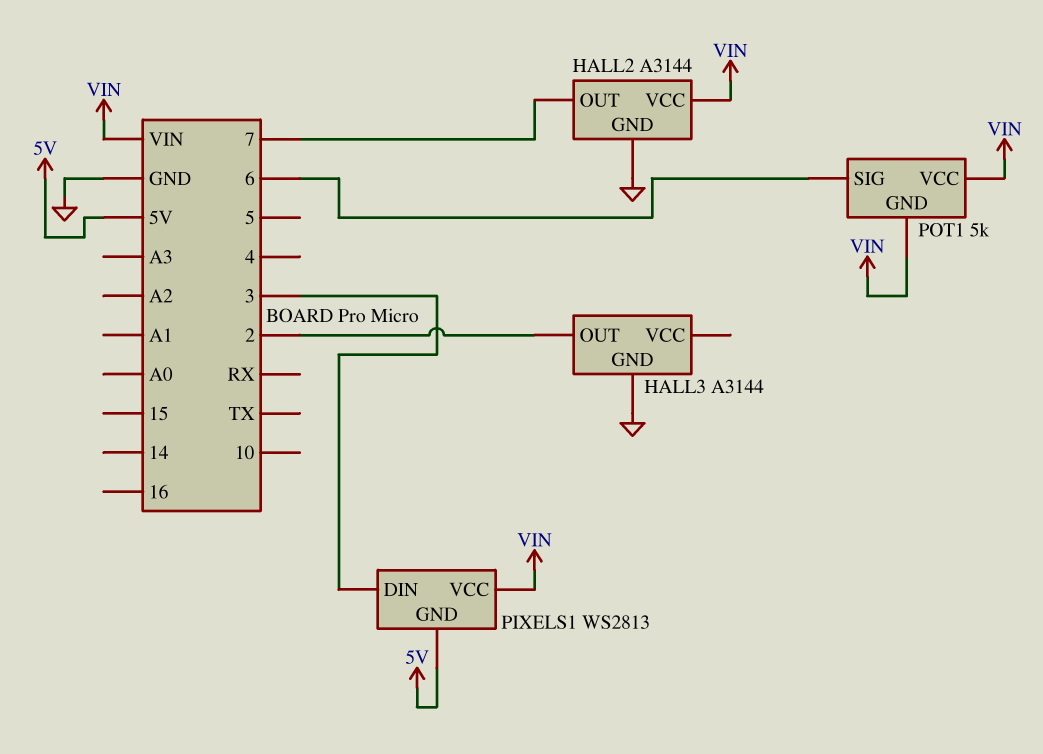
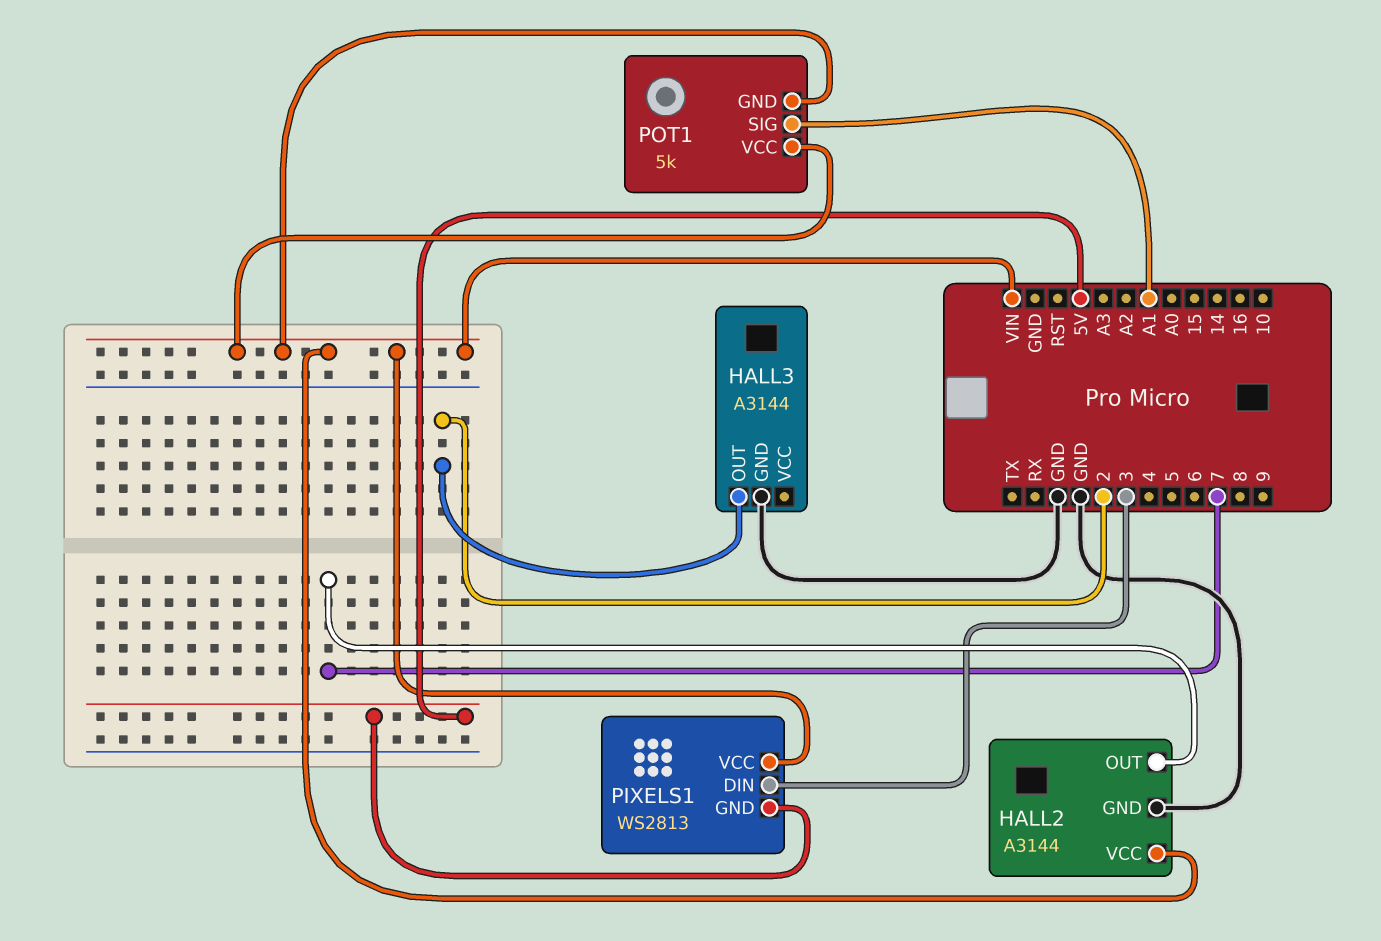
POT1 pin SIG: 6 -> A1

